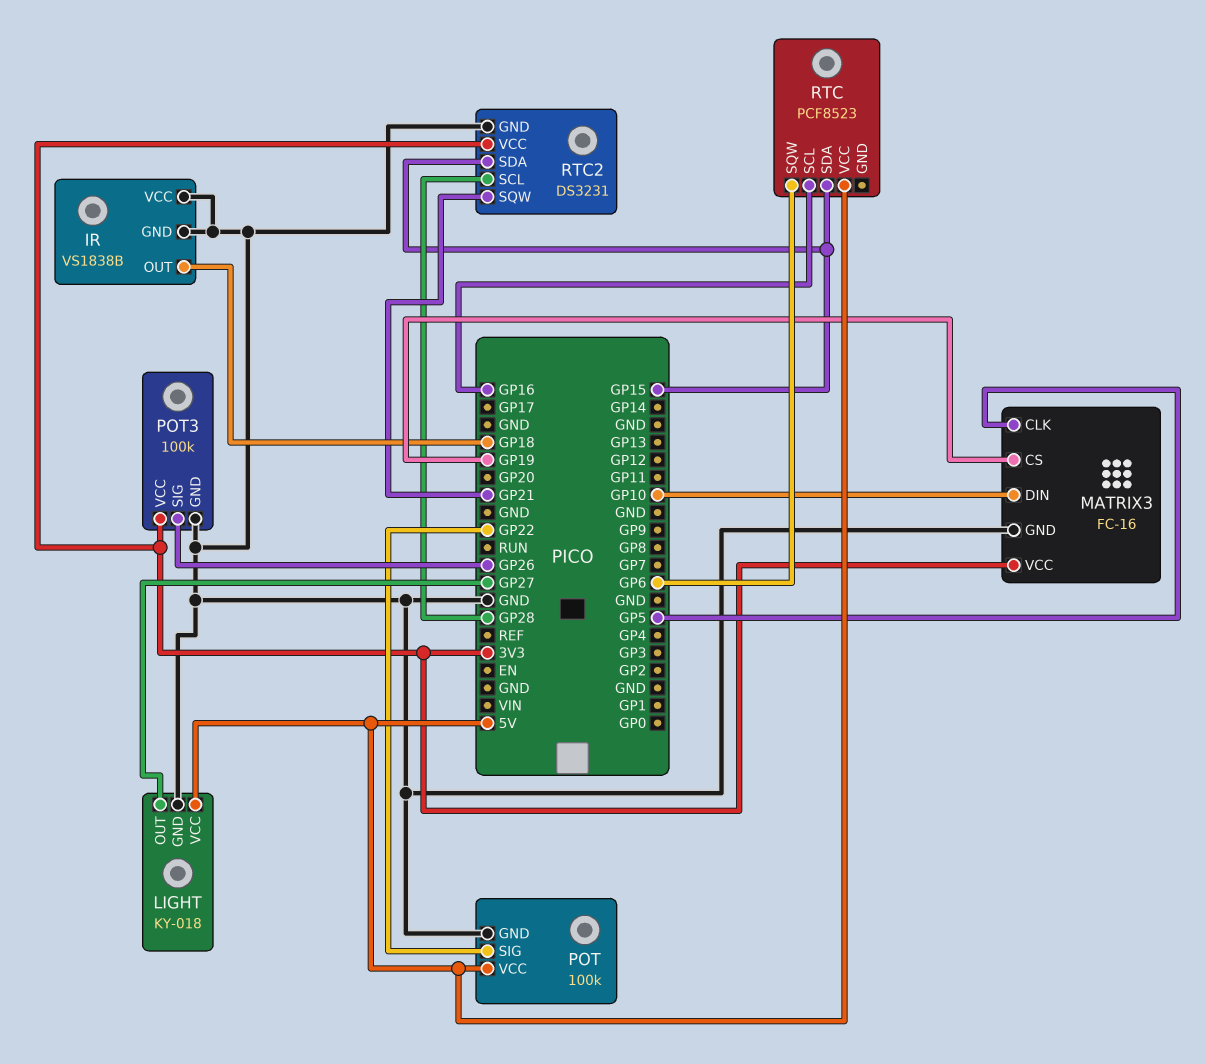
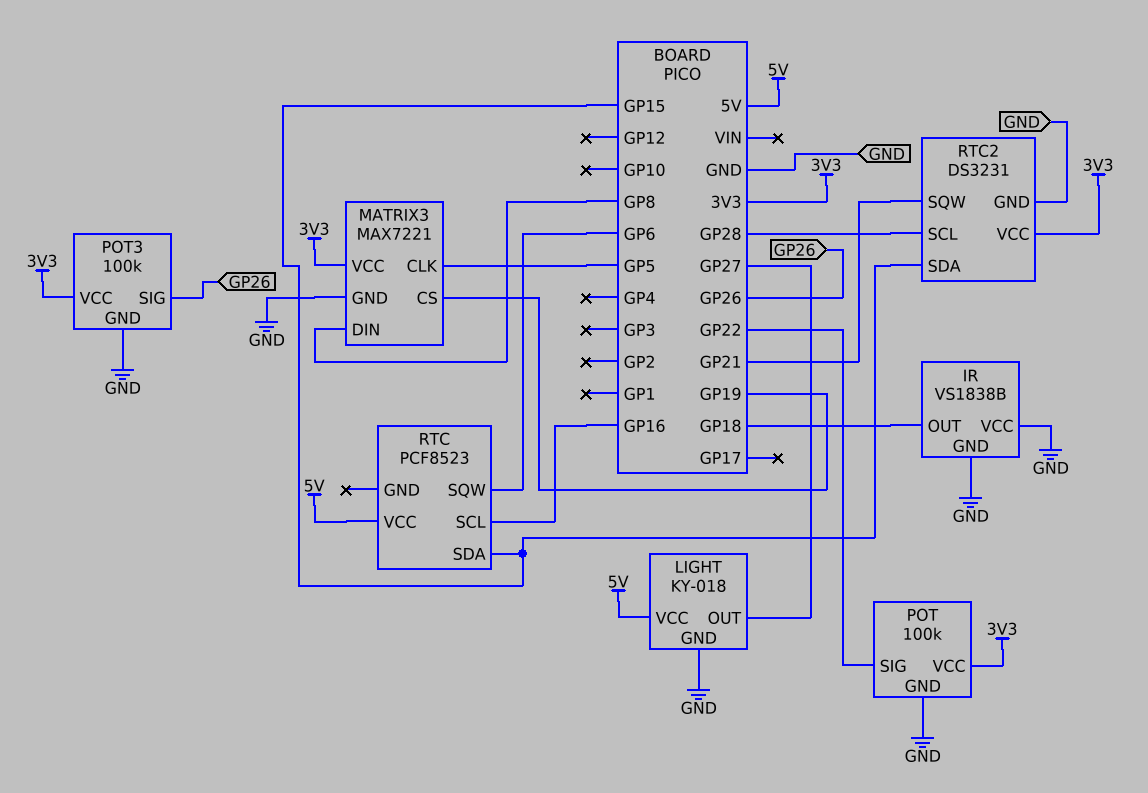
MATRIX3: FC-16 -> MAX7221
MATRIX3 pin DIN: GP10 -> GP8
POT pin VCC: 5V -> 3V3

